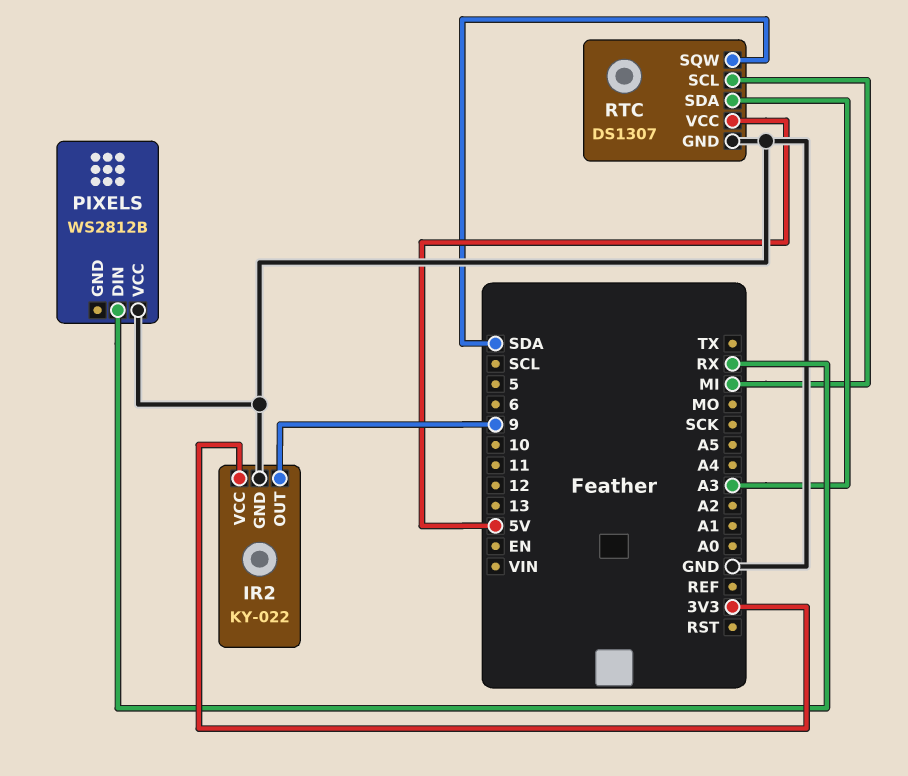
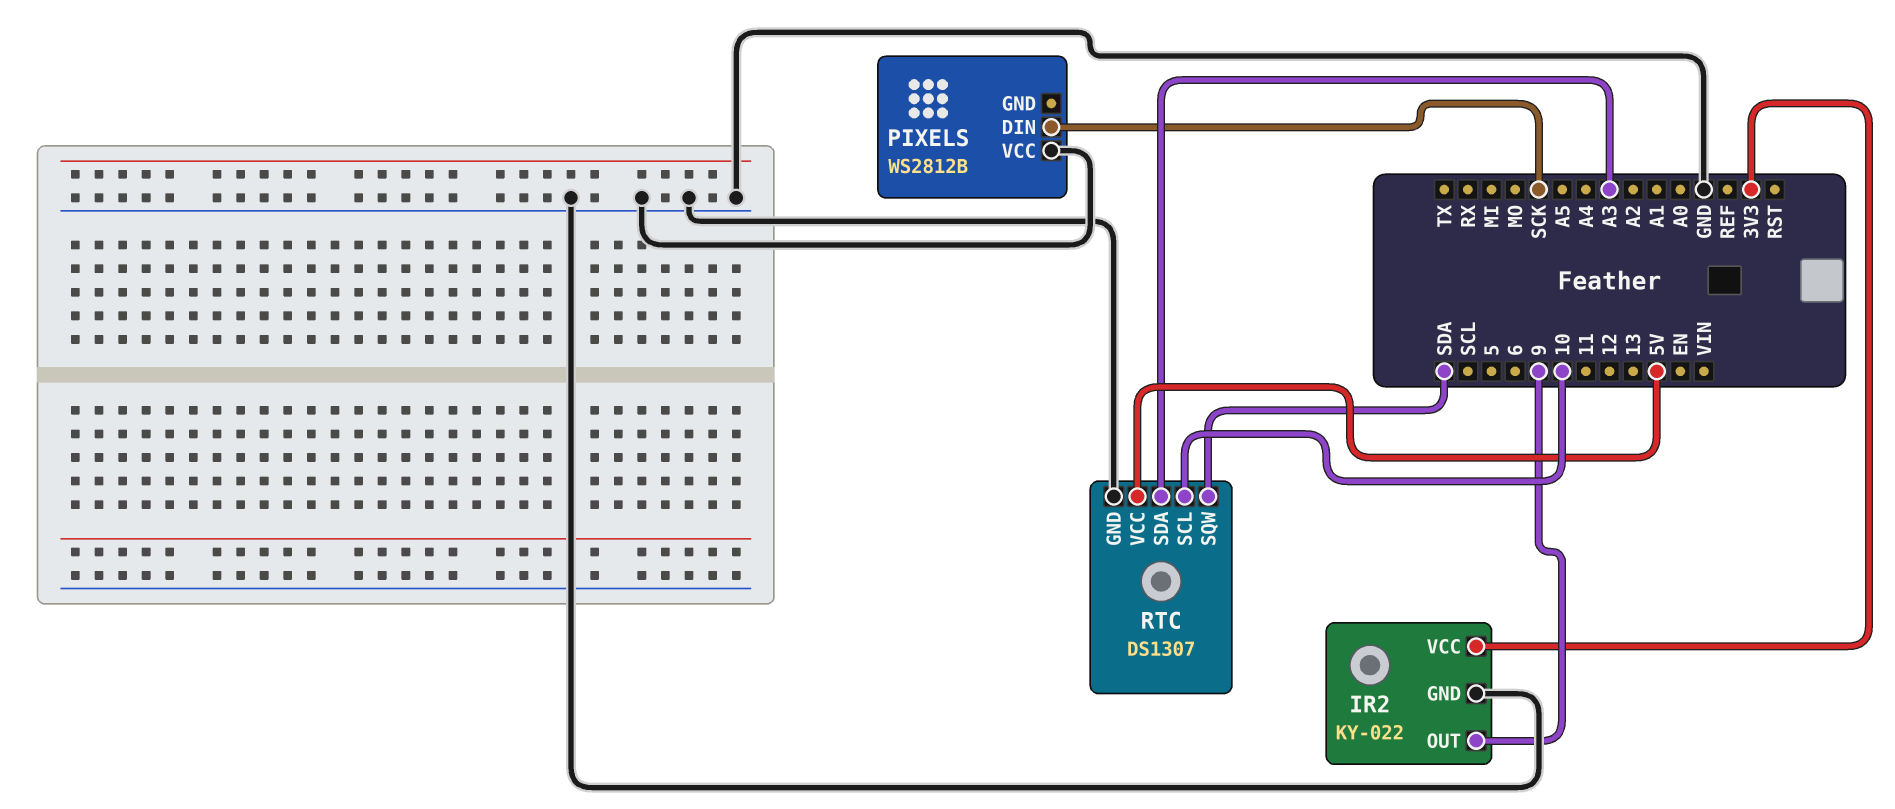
PIXELS pin DIN: RX -> SCK
RTC pin SCL: MI -> 10

